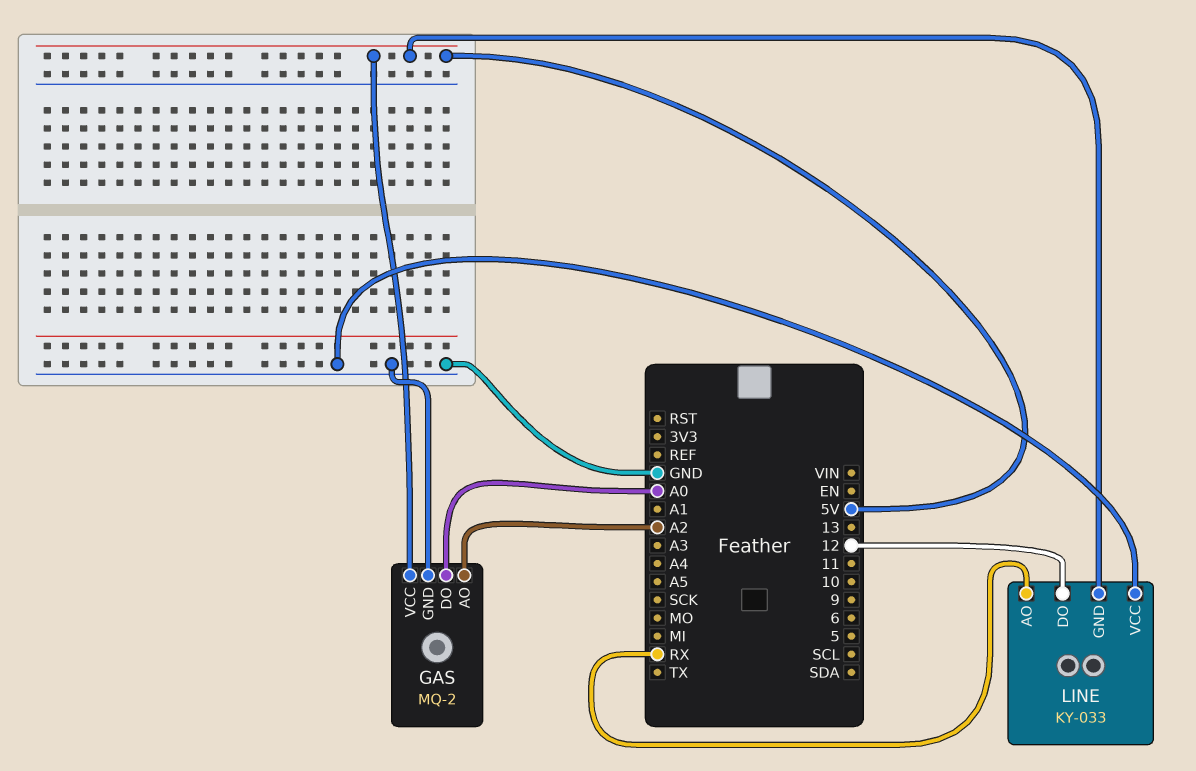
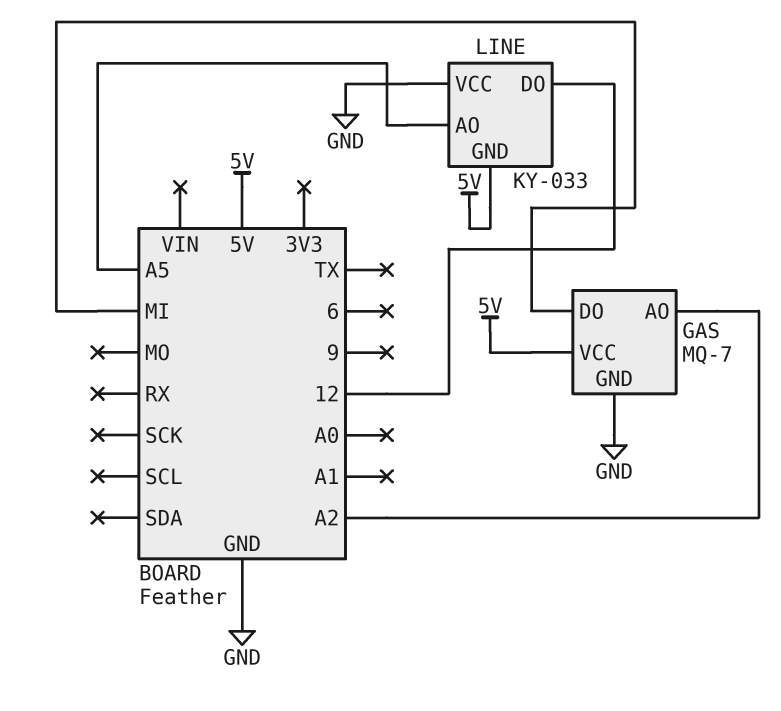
GAS: MQ-2 -> MQ-7
GAS pin DO: A0 -> MI
LINE pin AO: RX -> A5

